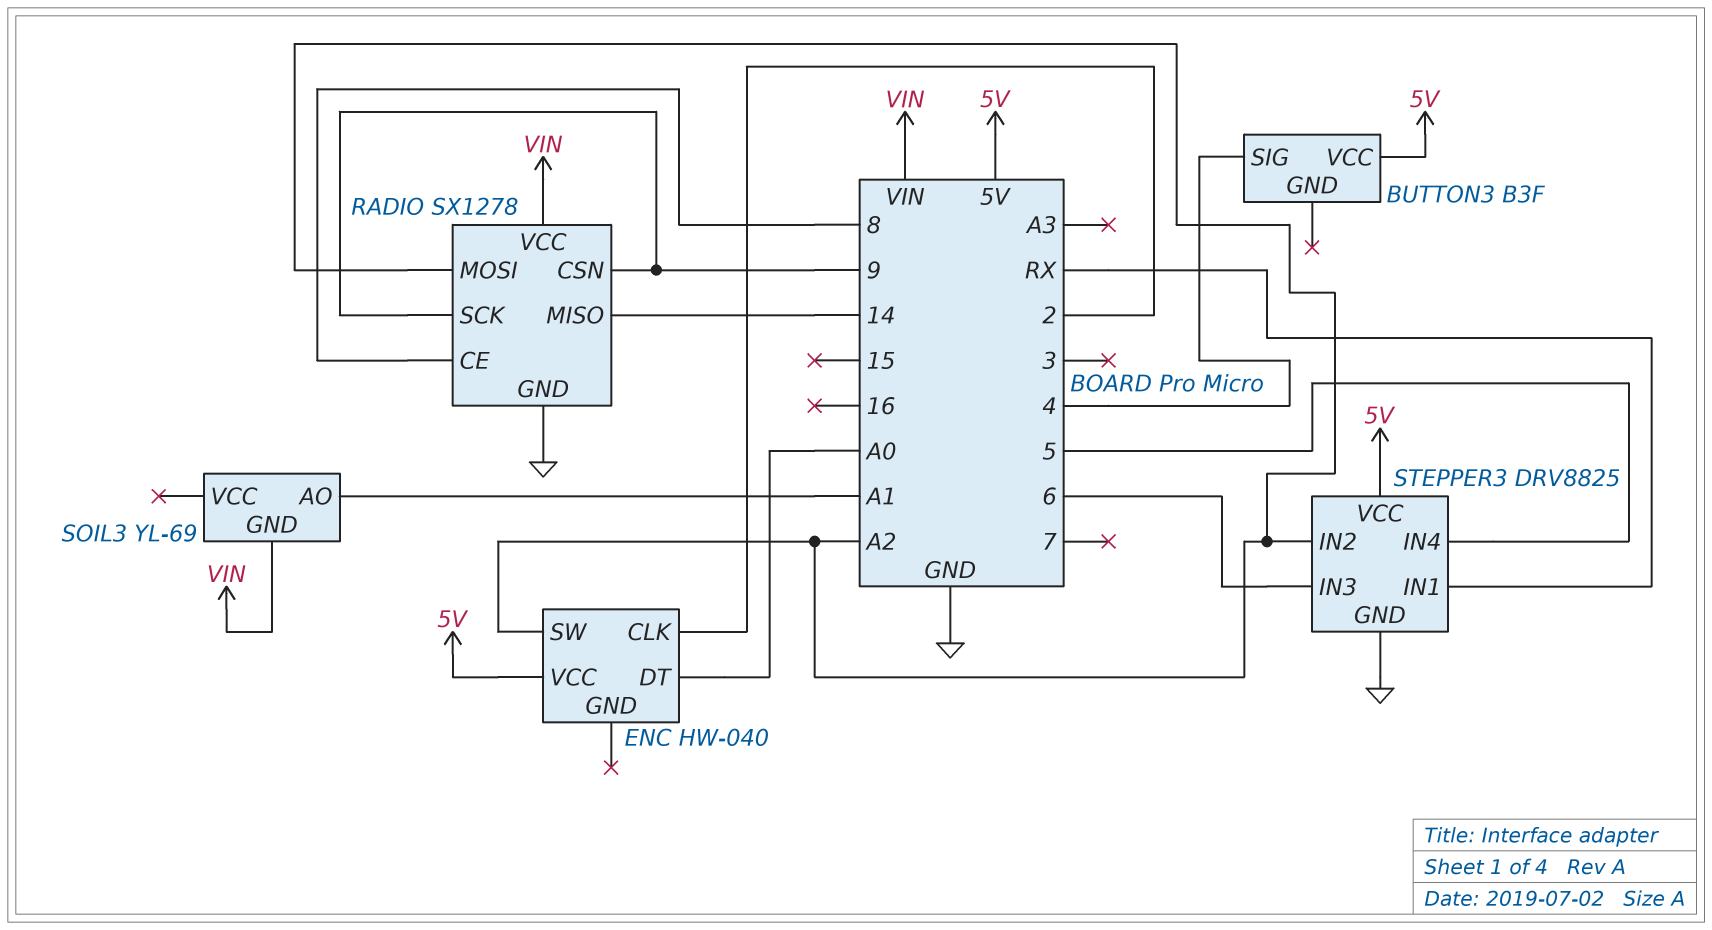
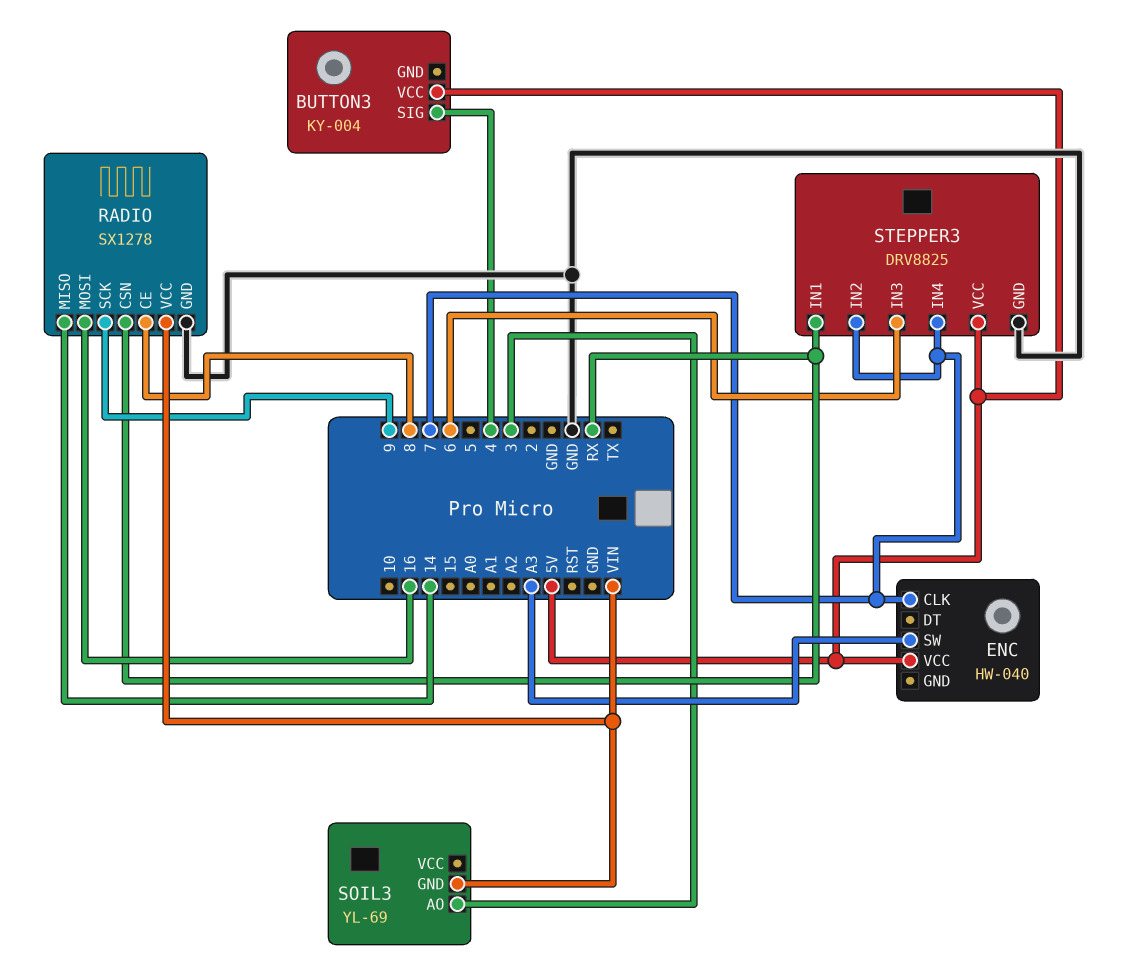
BUTTON3: B3F -> KY-004
ENC pin CLK: 2 -> 7
ENC pin DT: A0 -> none
ENC pin SW: A2 -> A3
RADIO pin CSN: 9 -> RX
RADIO pin MOSI: A2 -> 16
SOIL3 pin AO: A1 -> 3
STEPPER3 pin IN2: A2 -> 7
STEPPER3 pin IN4: 5 -> 7

